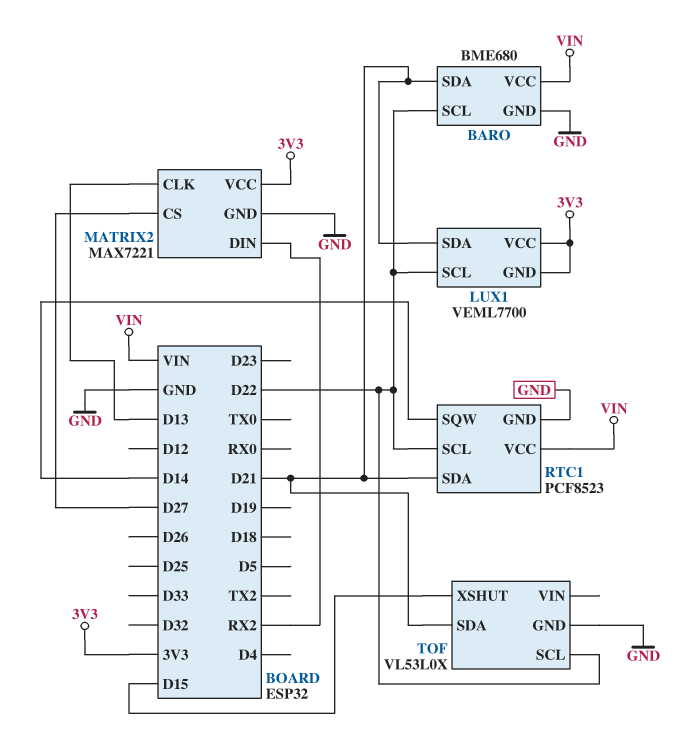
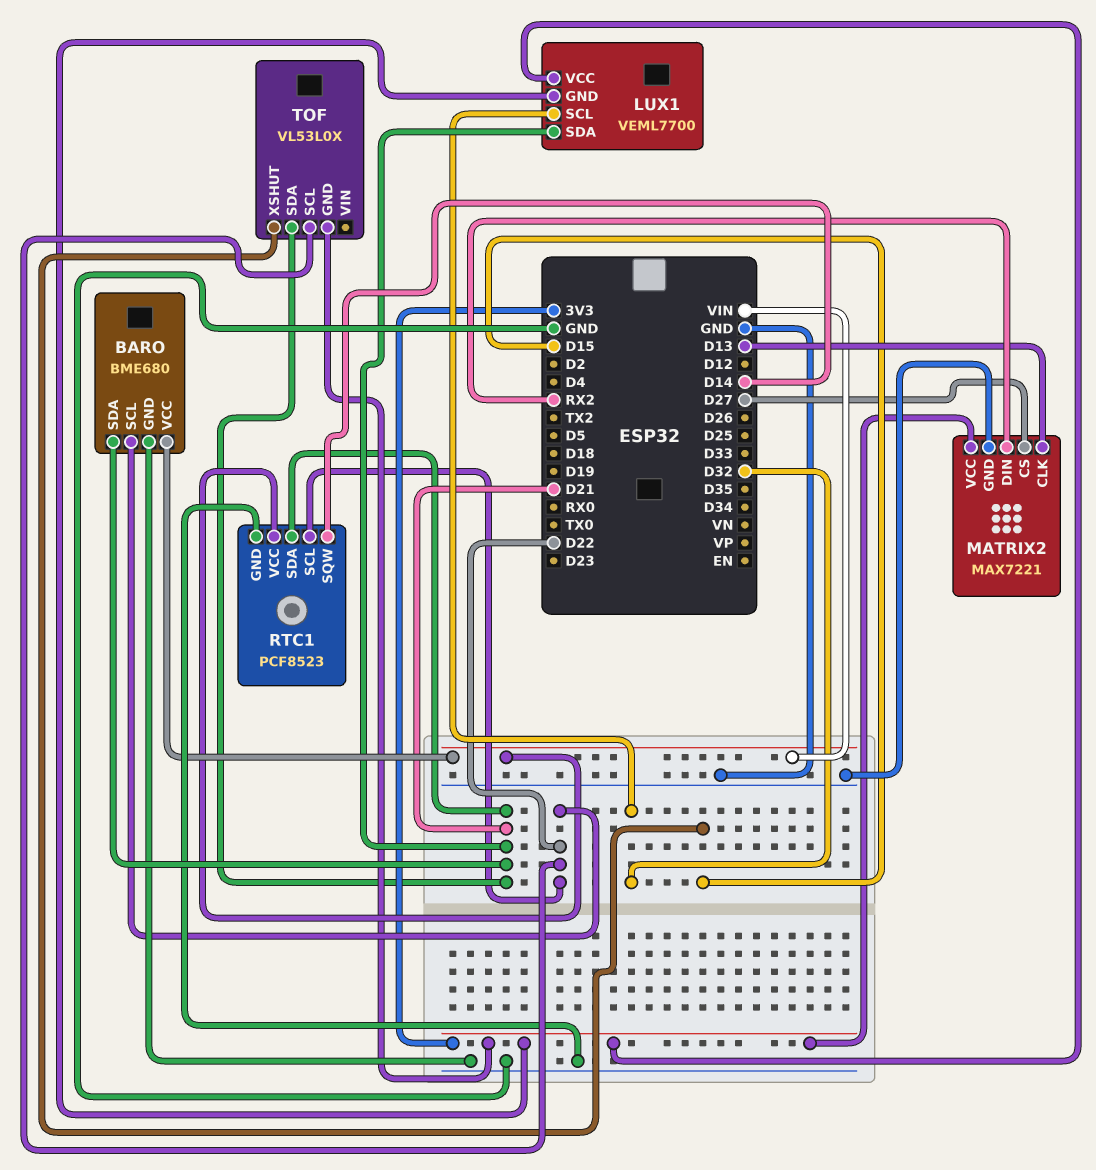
LUX1 pin SCL: D22 -> D32
TOF pin GND: GND -> 3V3

